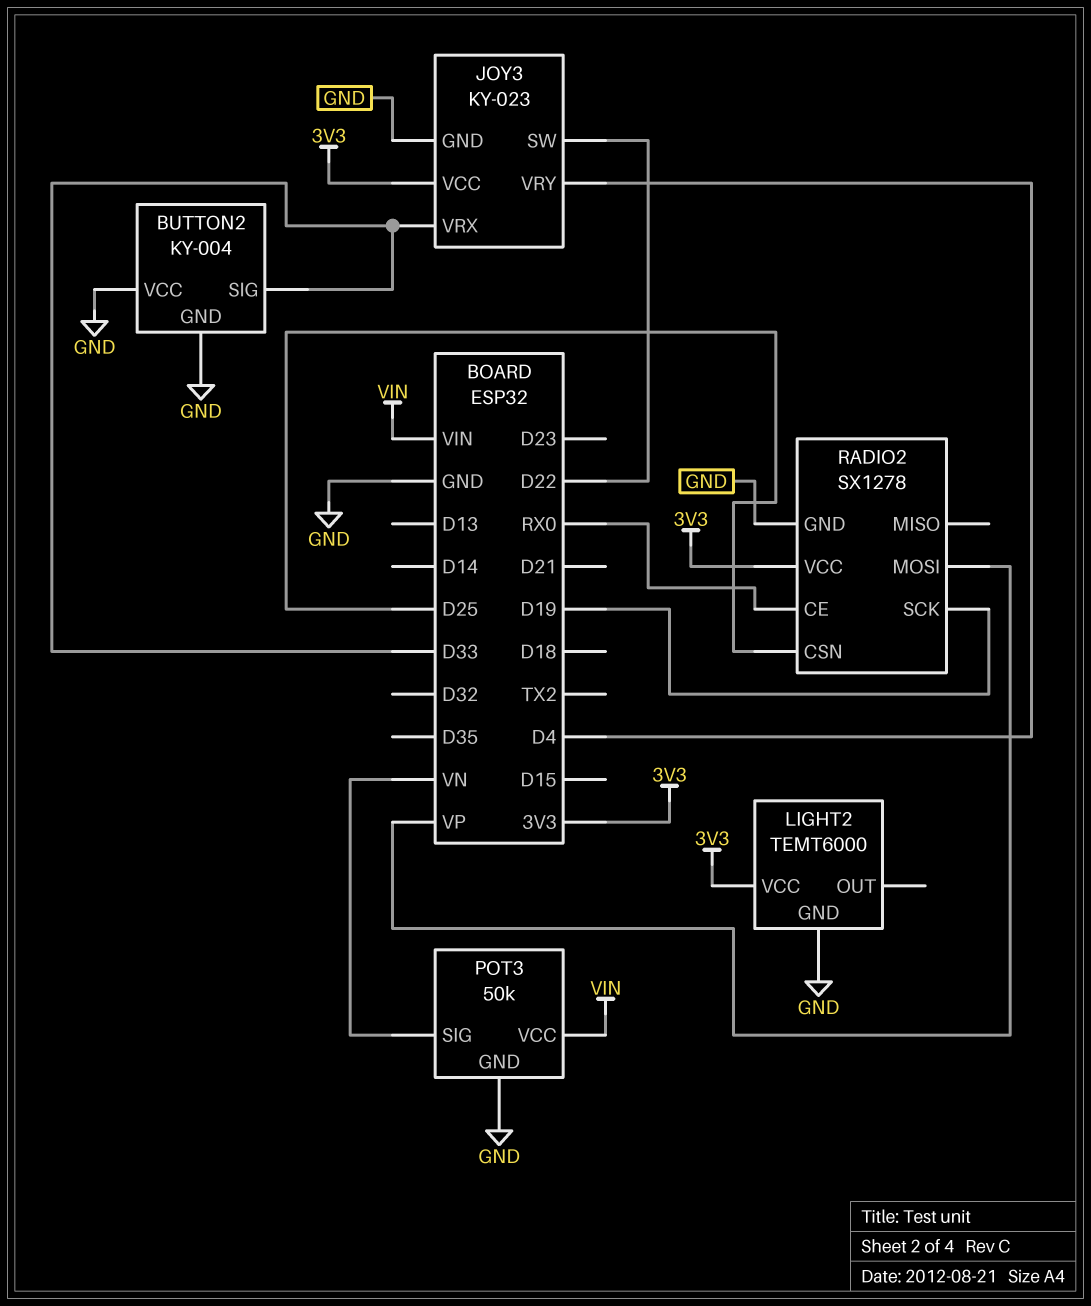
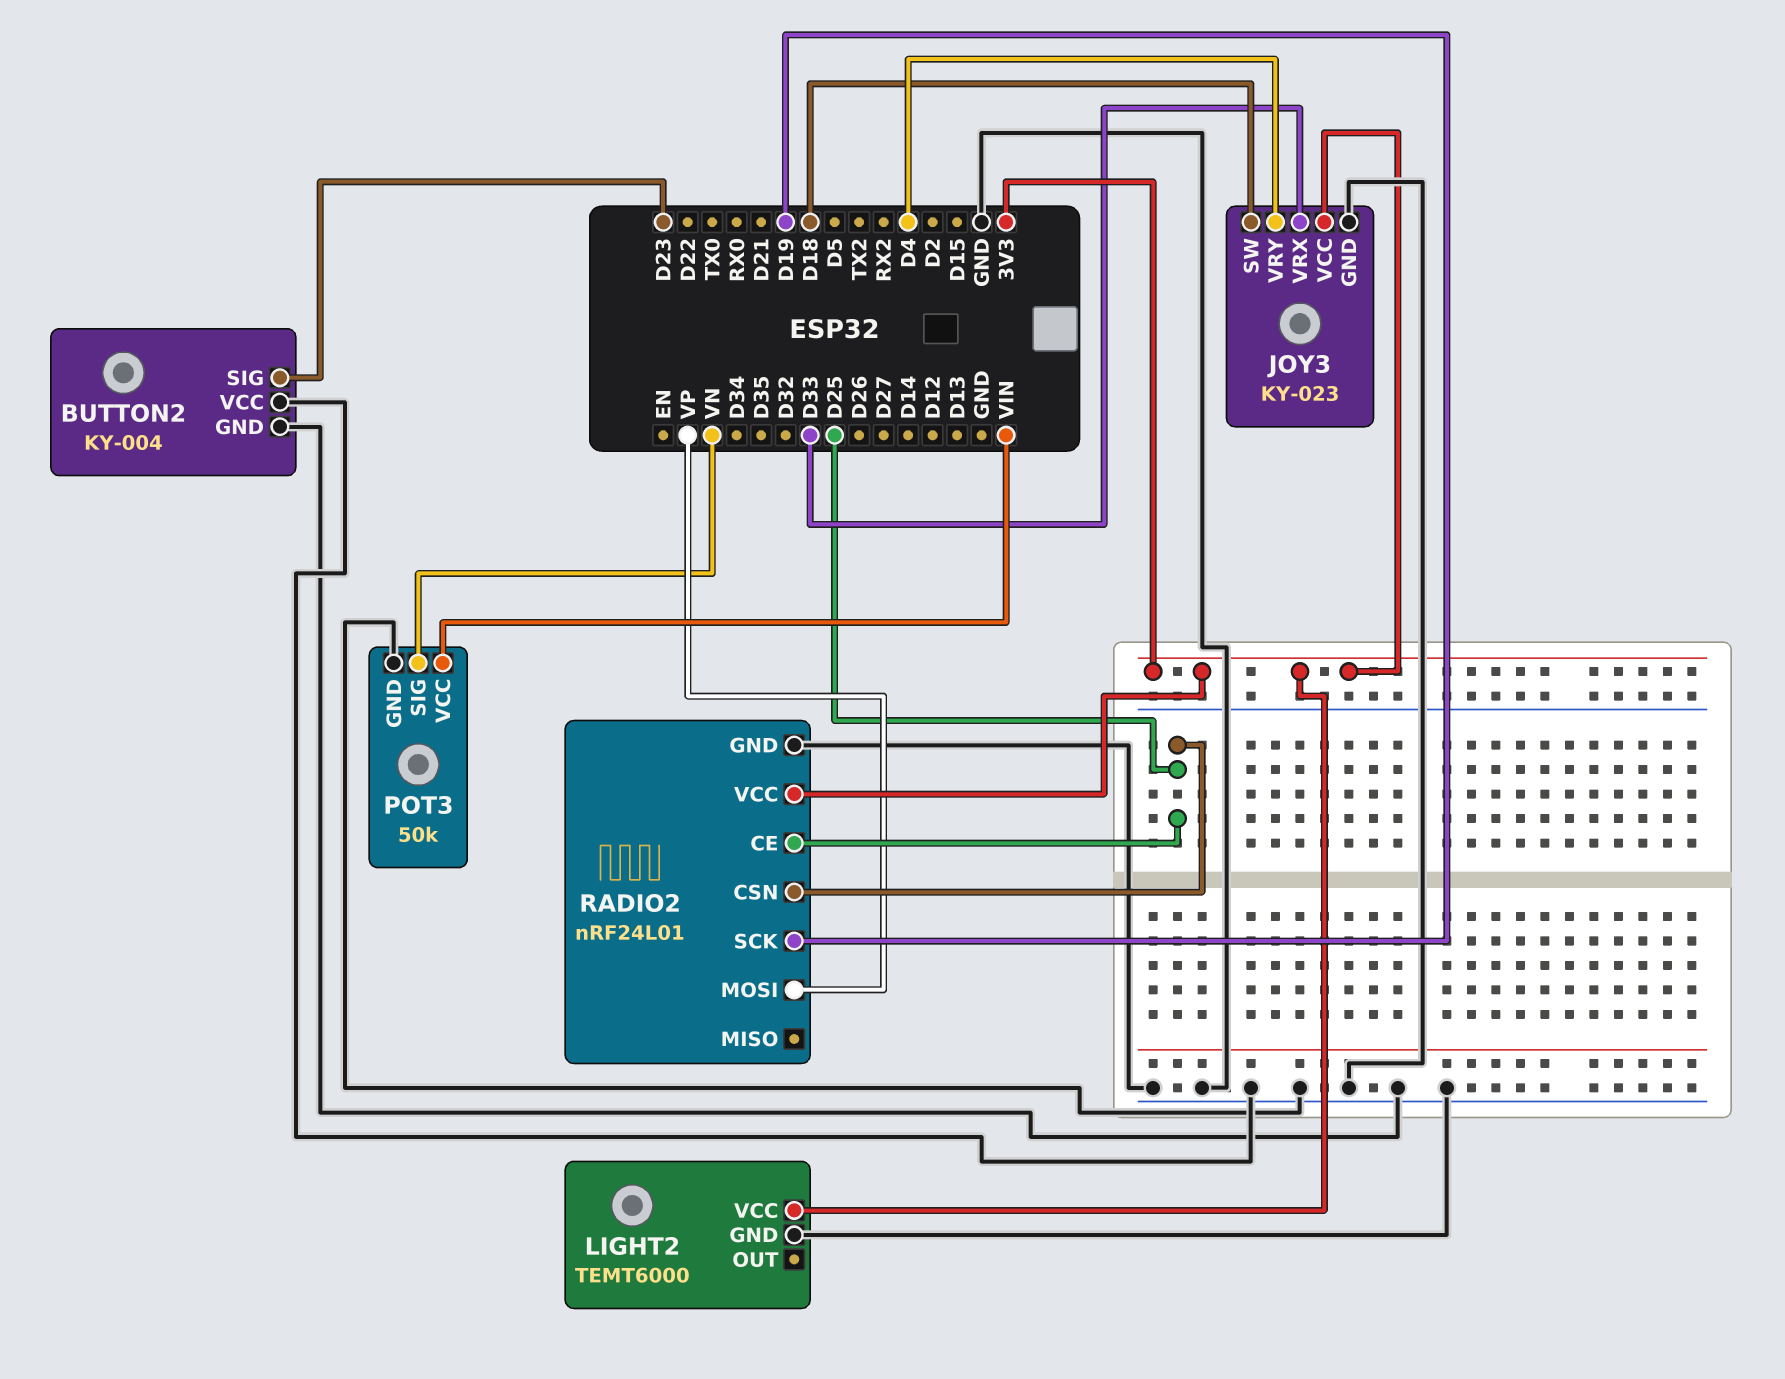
BUTTON2 pin SIG: D33 -> D23
JOY3 pin SW: D22 -> D18
RADIO2: SX1278 -> nRF24L01
RADIO2 pin CE: RX0 -> D25

